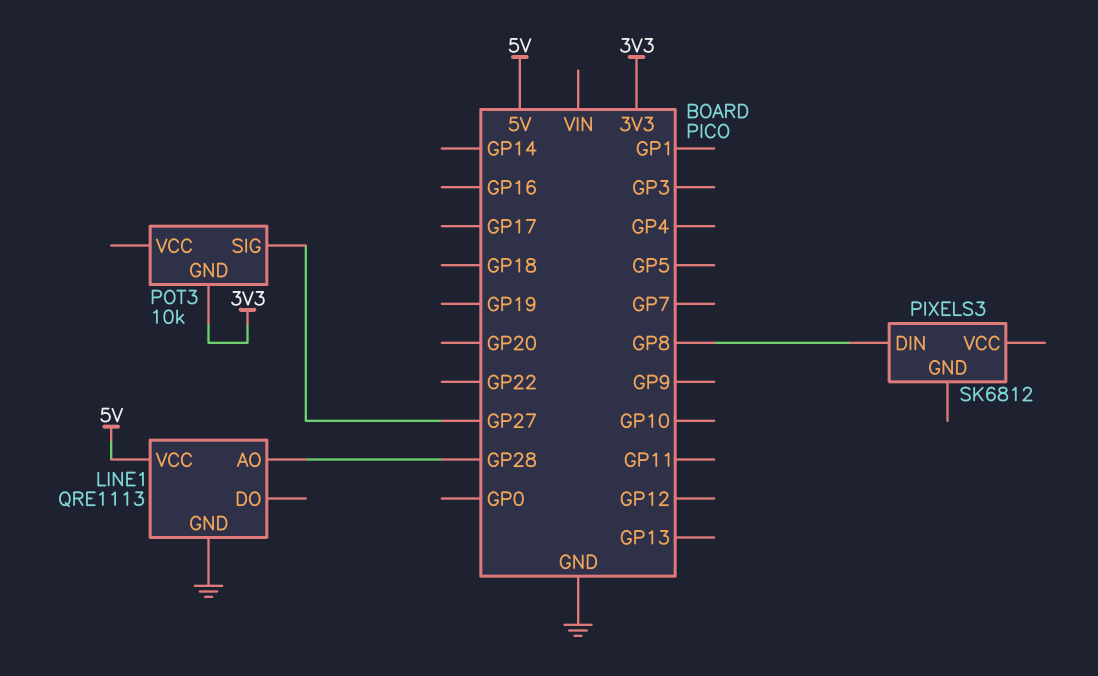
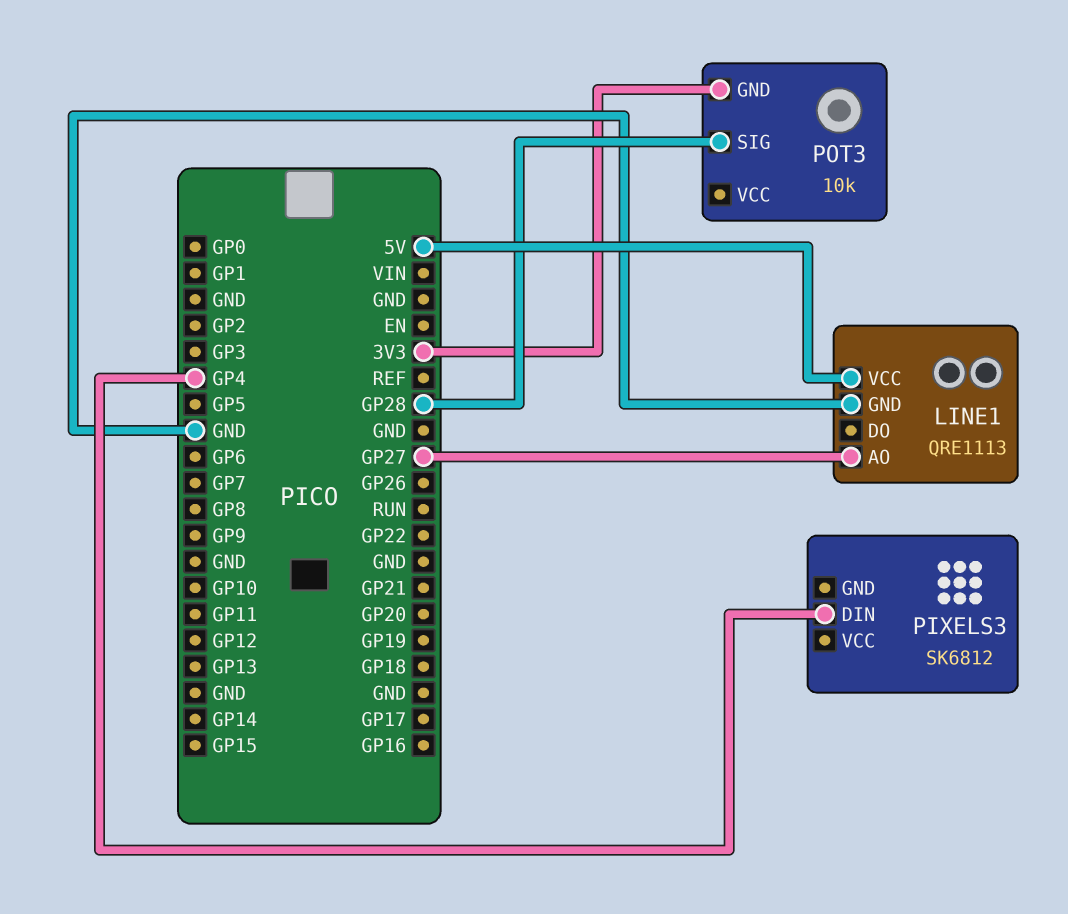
LINE1 pin AO: GP28 -> GP27
PIXELS3 pin DIN: GP8 -> GP4
POT3 pin SIG: GP27 -> GP28

